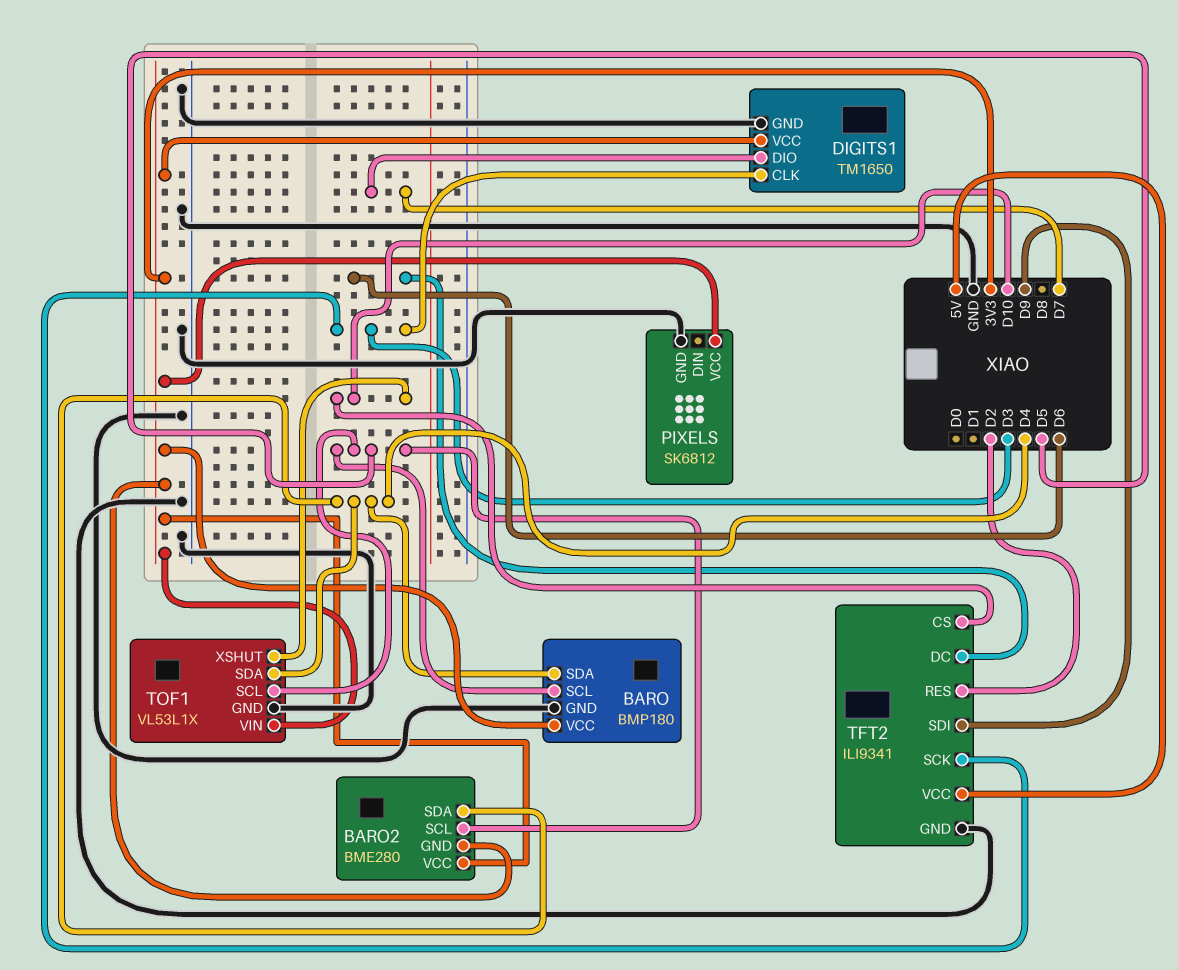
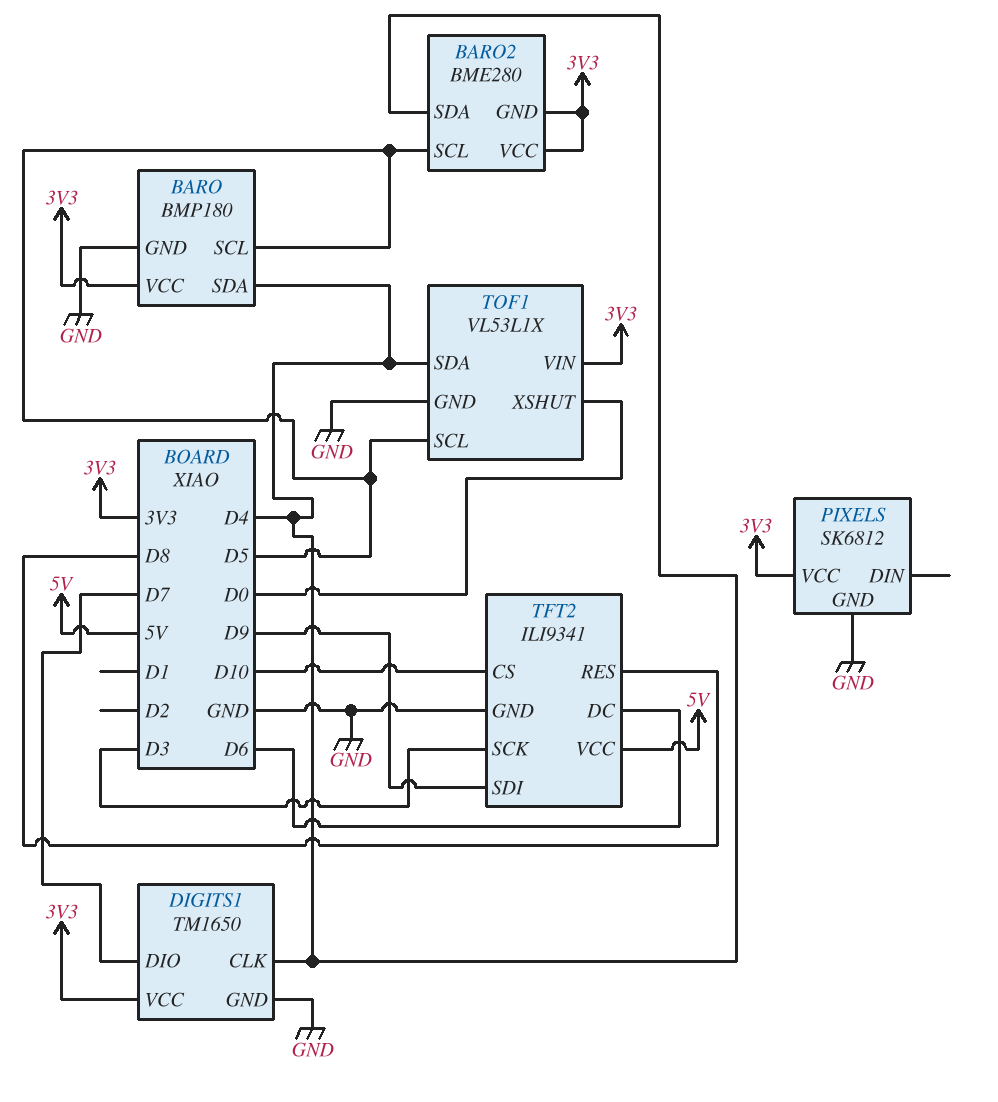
DIGITS1 pin CLK: D3 -> D4
TFT2 pin RES: D2 -> D8
TOF1 pin XSHUT: D10 -> D0

